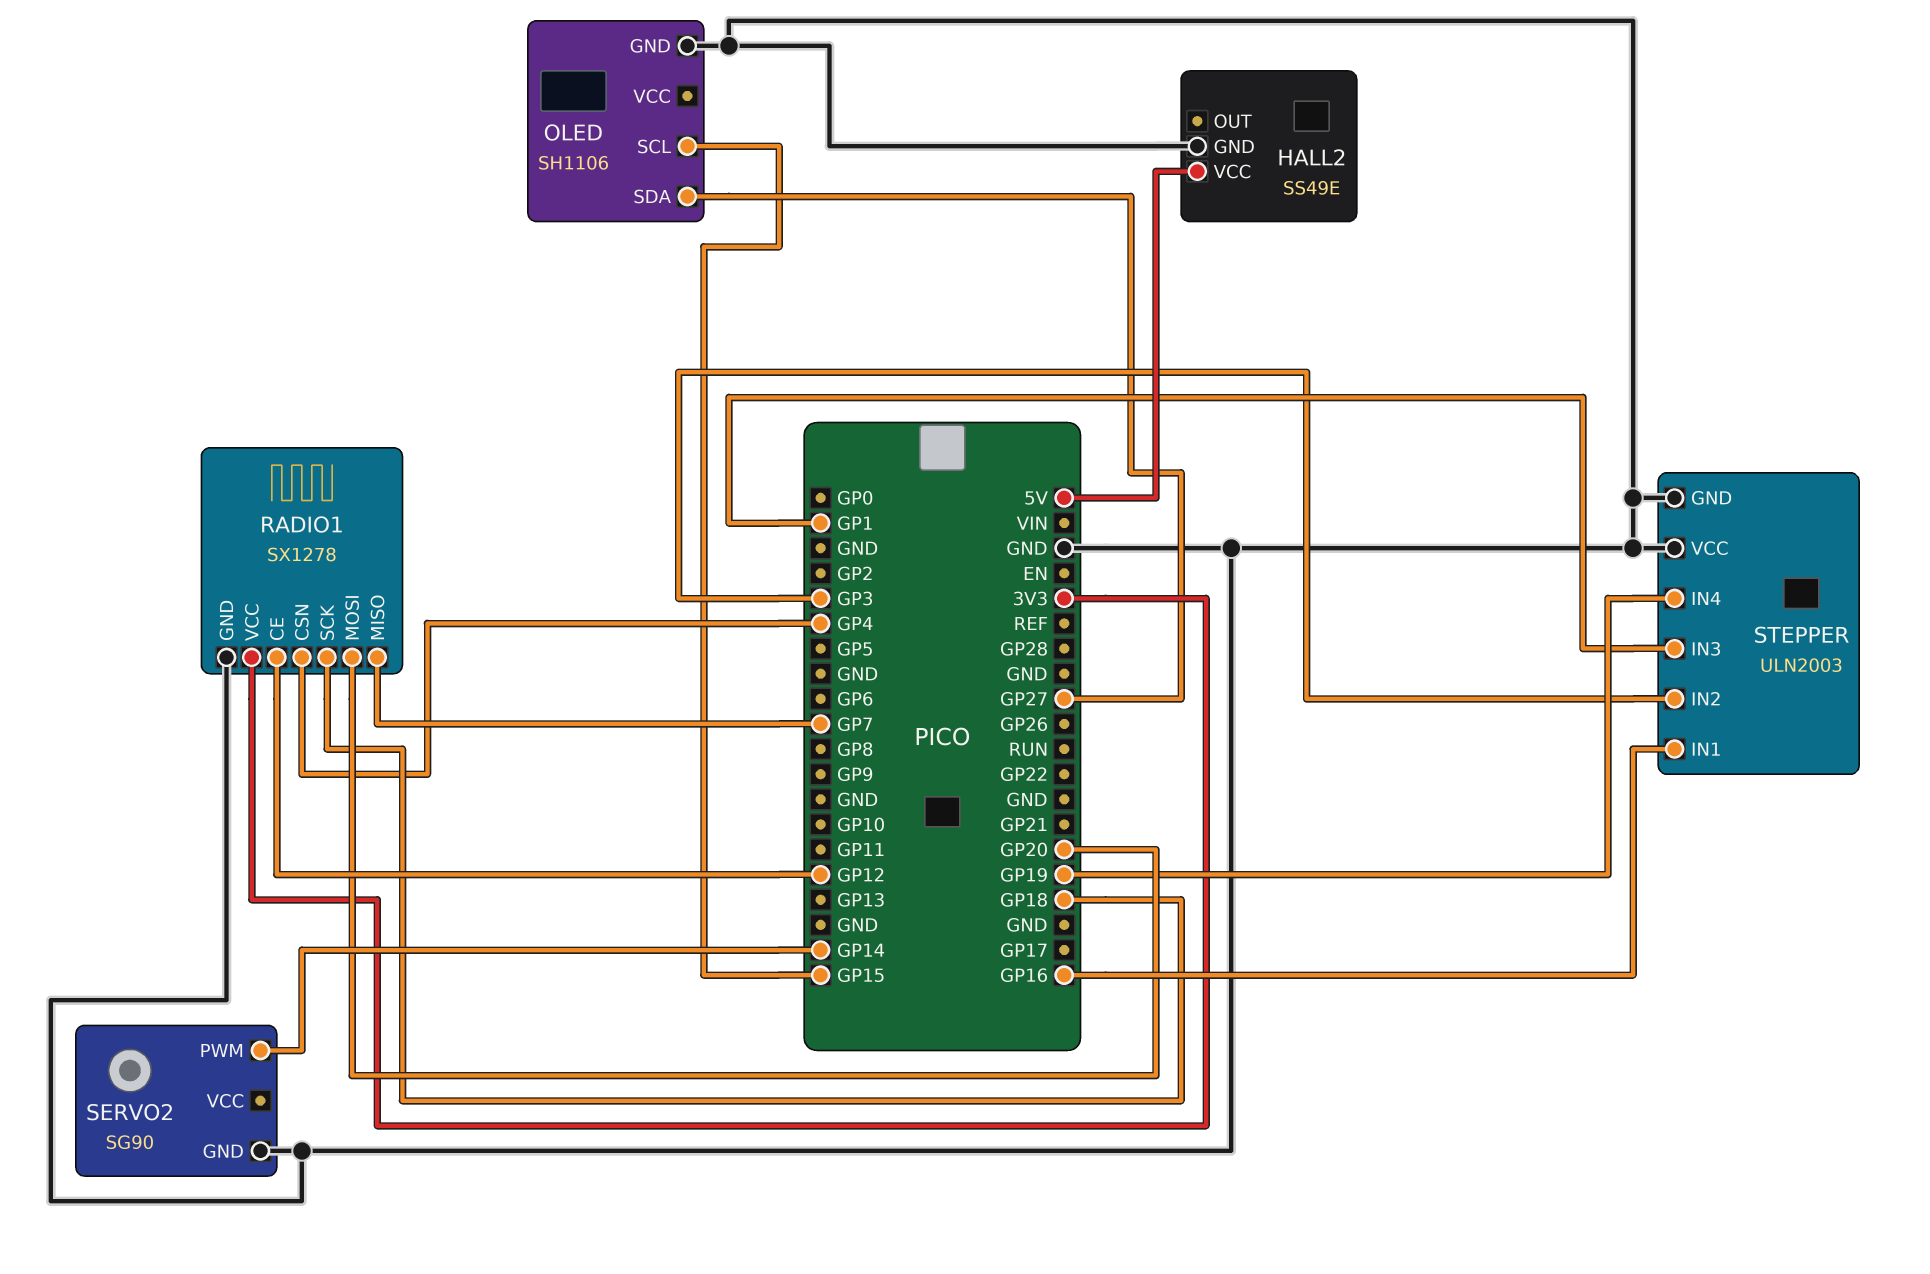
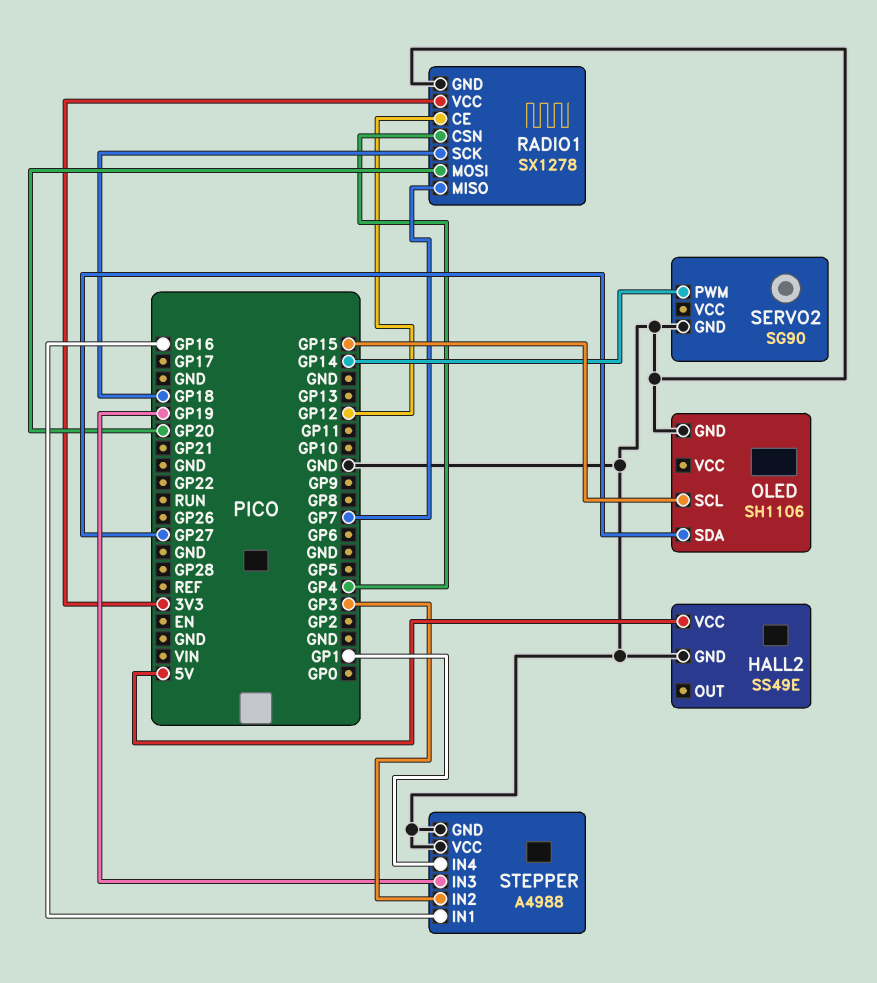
STEPPER: ULN2003 -> A4988
STEPPER pin IN3: GP1 -> GP19
STEPPER pin IN4: GP19 -> GP1

